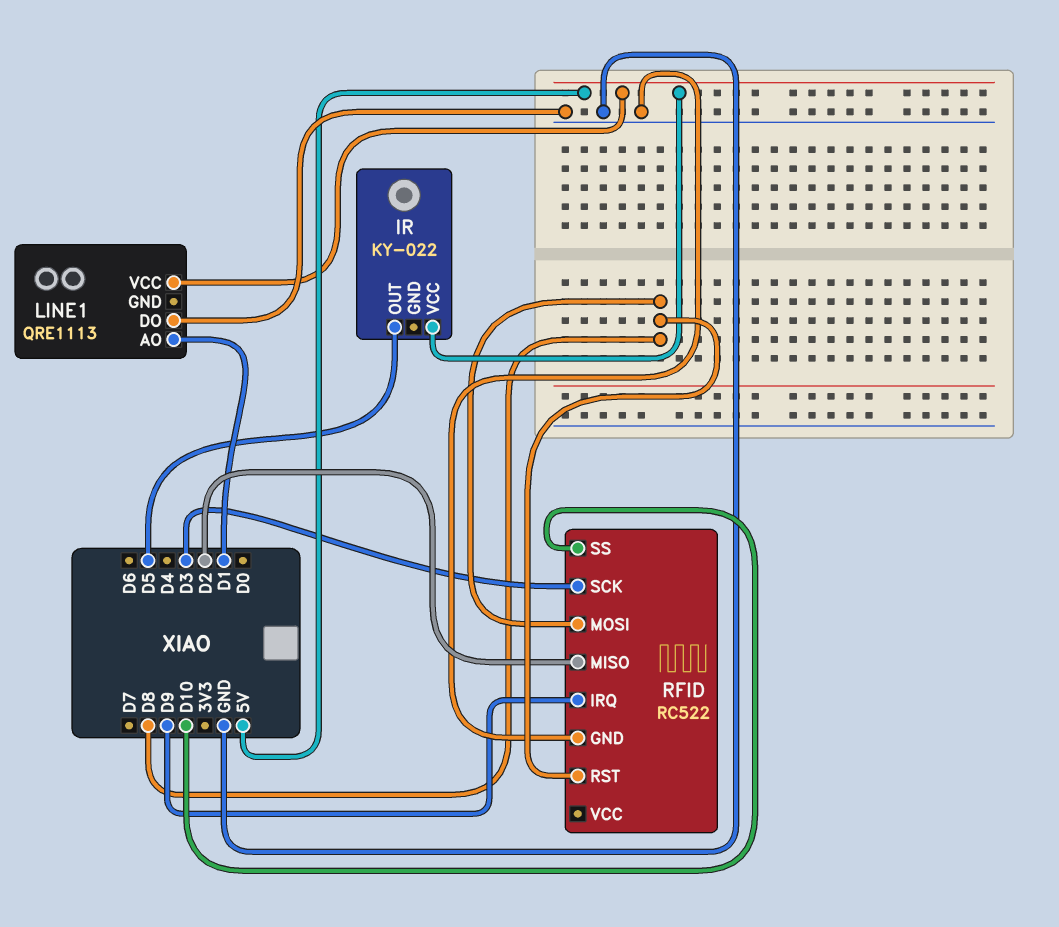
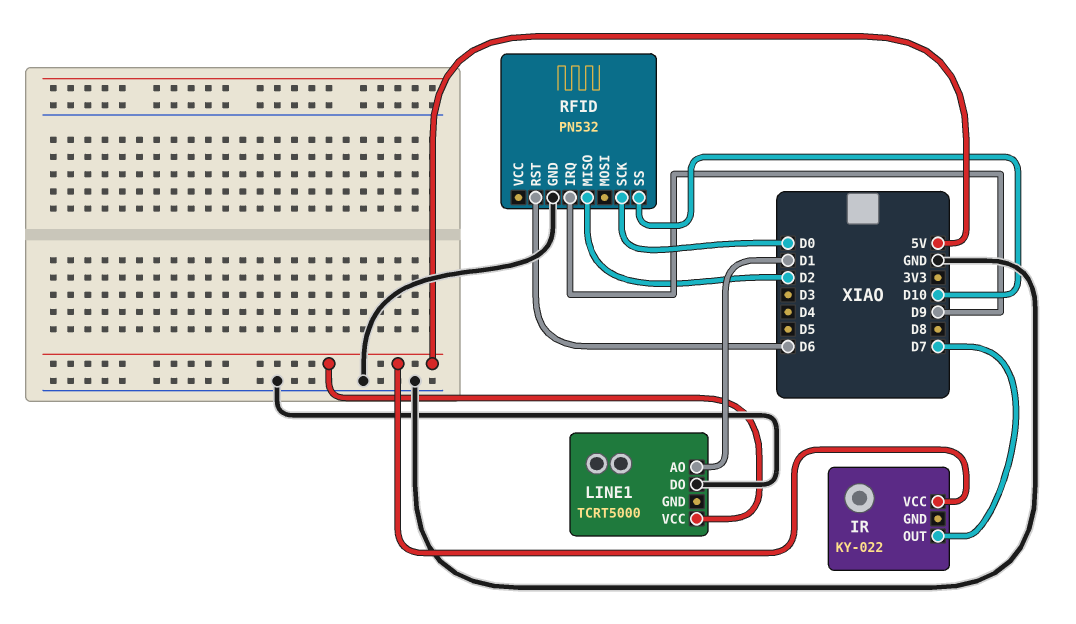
IR pin OUT: D5 -> D7
LINE1: QRE1113 -> TCRT5000
RFID: RC522 -> PN532
RFID pin MOSI: D8 -> none
RFID pin RST: D8 -> D6
RFID pin SCK: D3 -> D0

